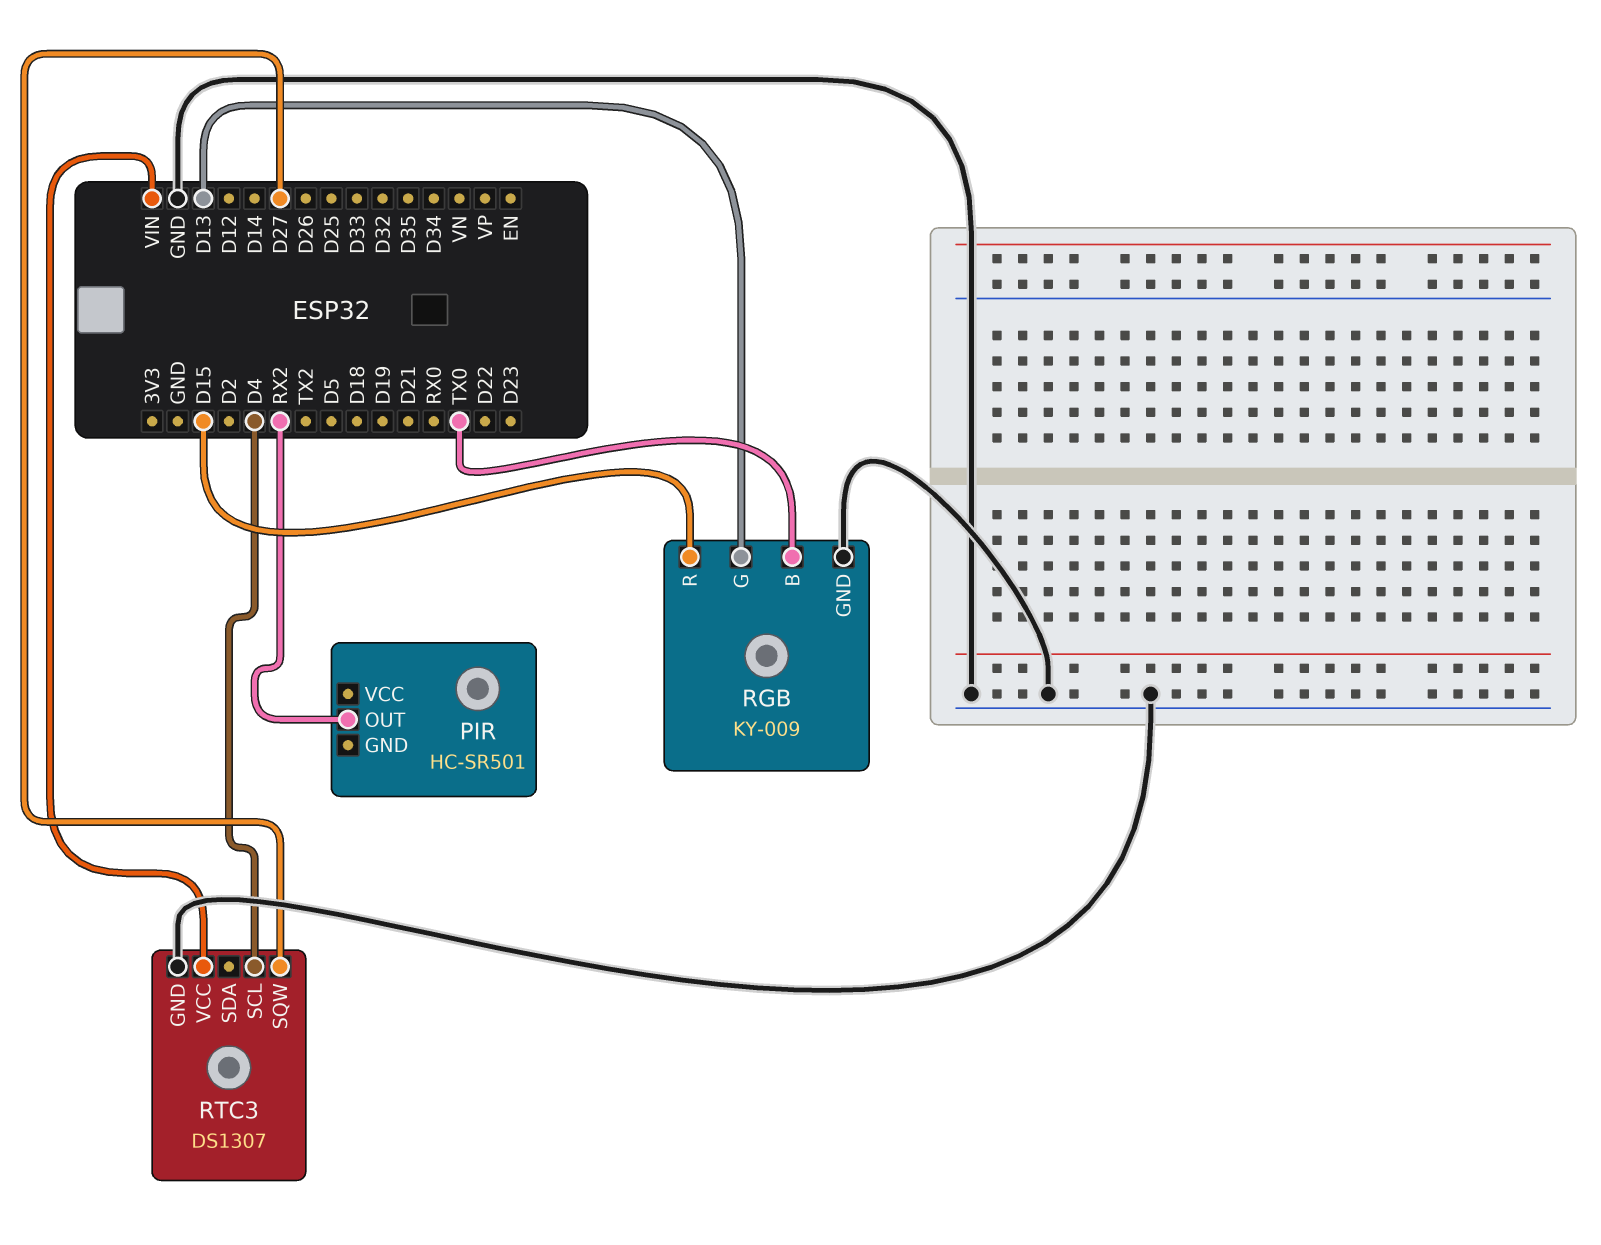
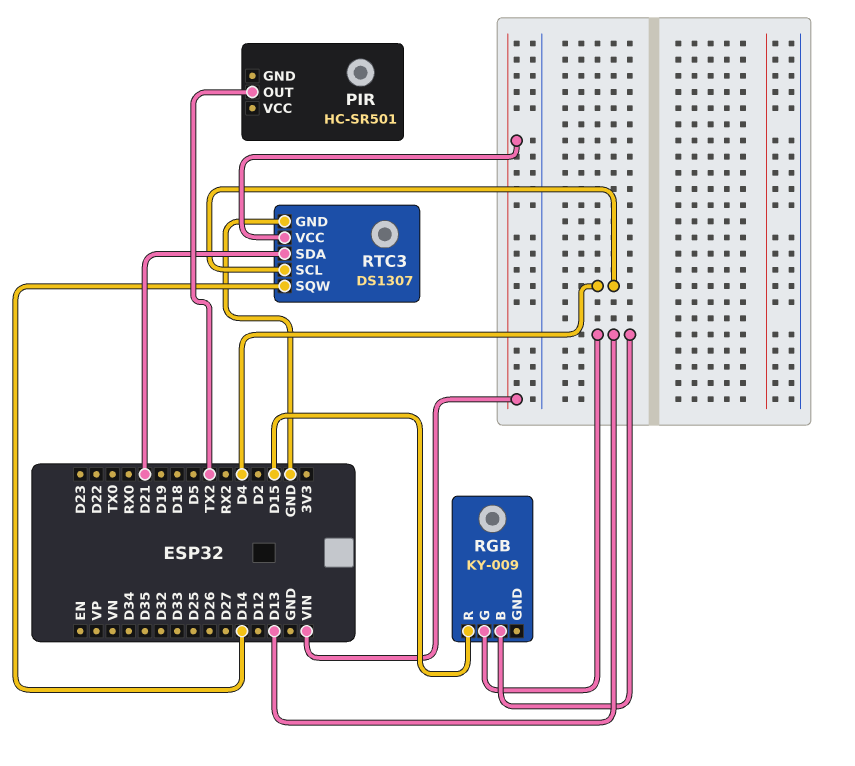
PIR pin OUT: RX2 -> TX2
RGB pin B: TX0 -> D13
RGB pin GND: GND -> none
RTC3 pin SDA: none -> D21
RTC3 pin SQW: D27 -> D14

